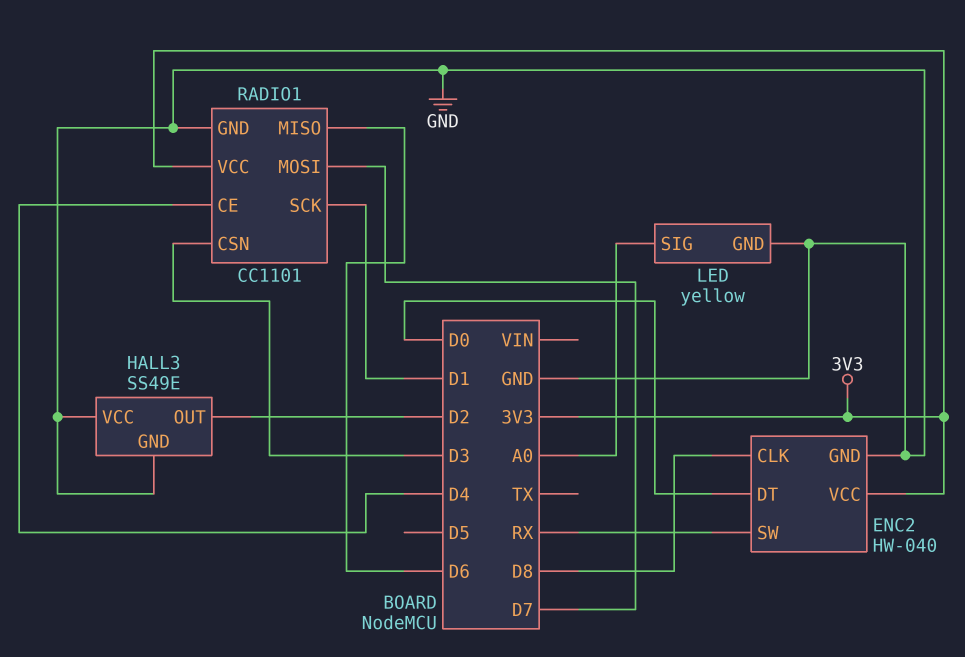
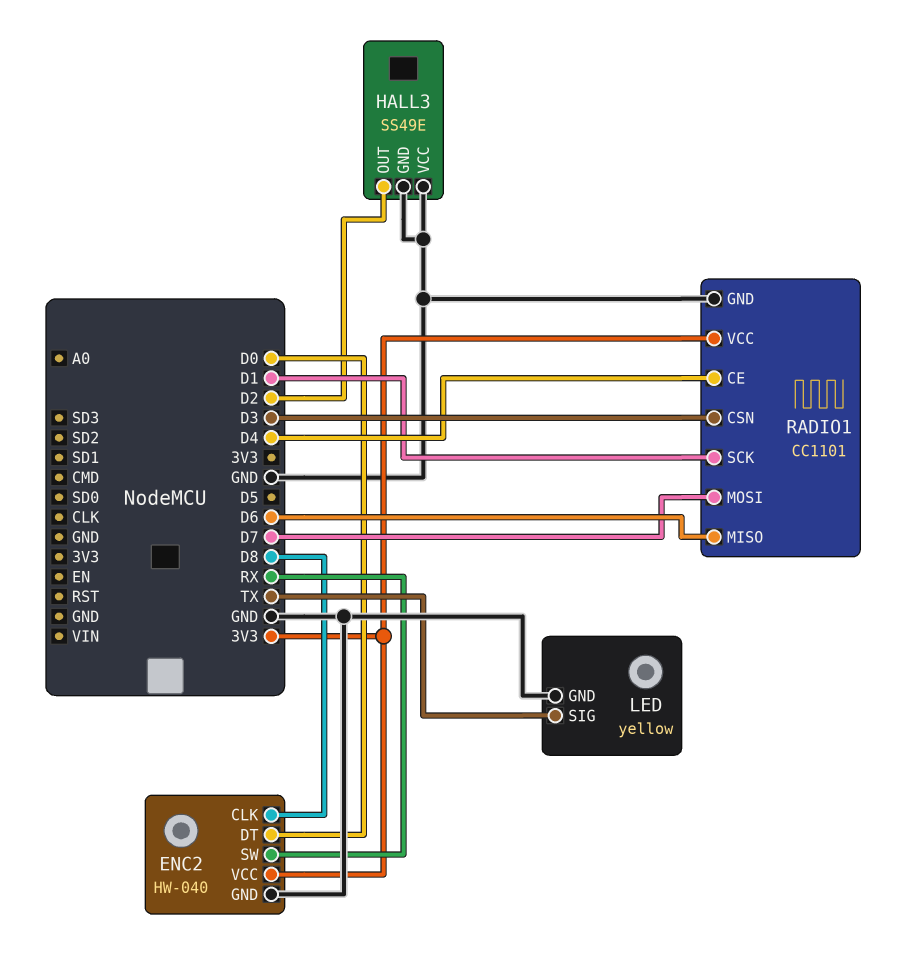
LED pin SIG: A0 -> TX

